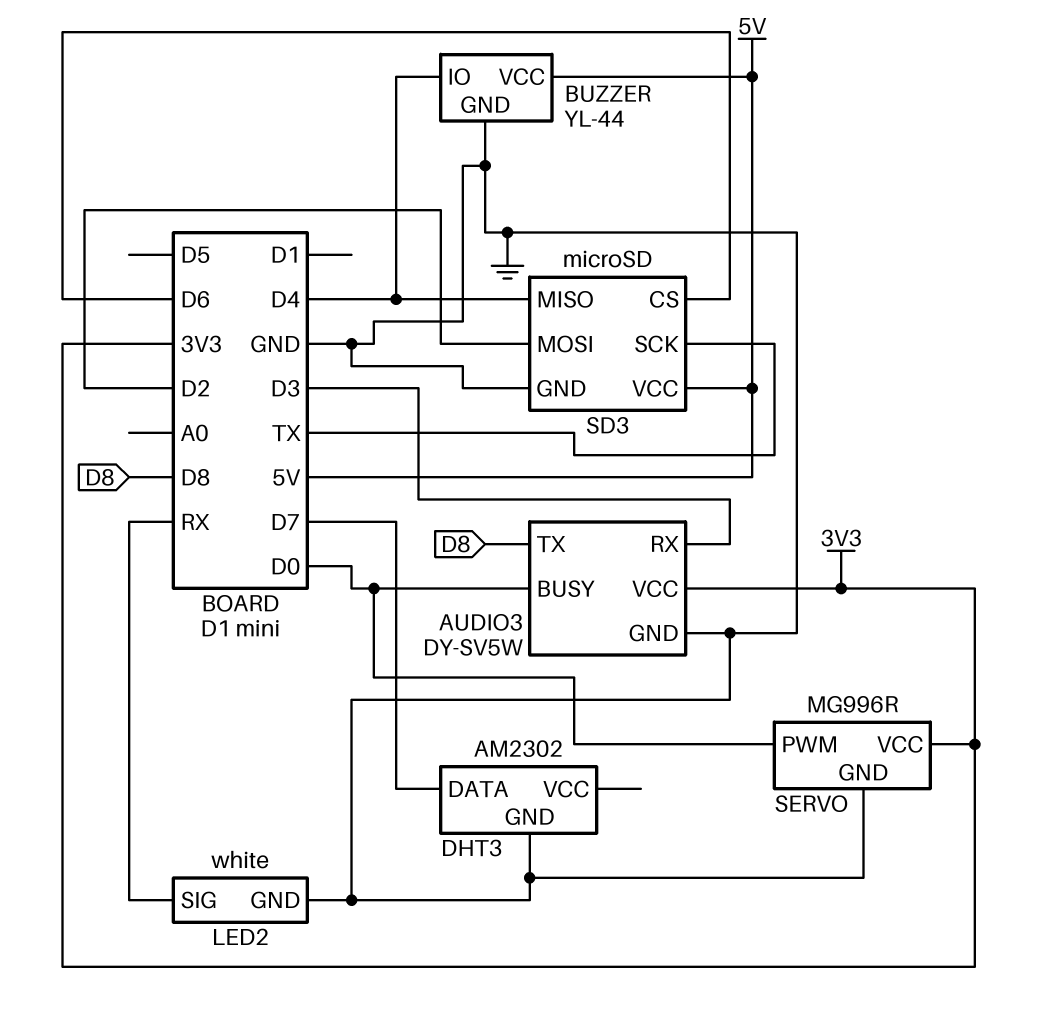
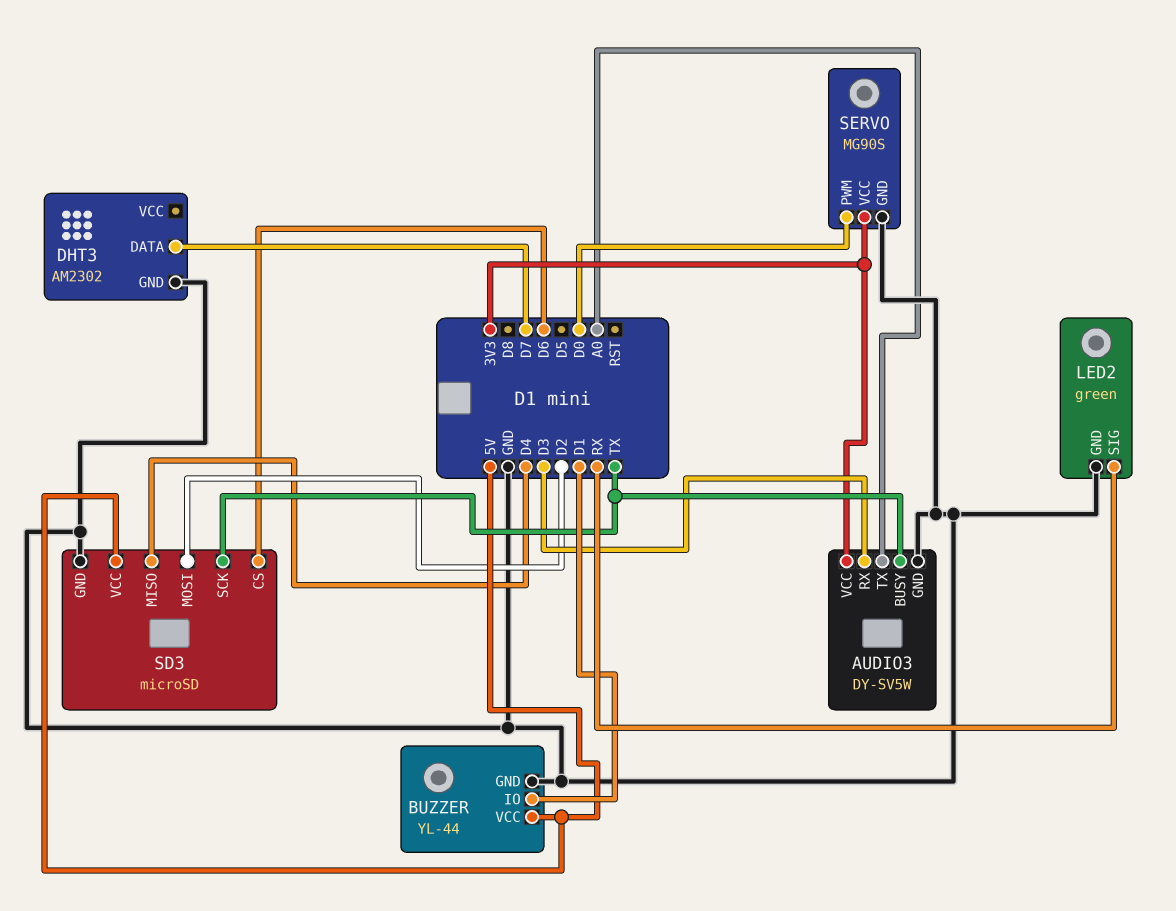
AUDIO3 pin BUSY: D0 -> TX
AUDIO3 pin TX: D8 -> A0
BUZZER pin IO: D4 -> D1
LED2: white -> green
SERVO: MG996R -> MG90S

